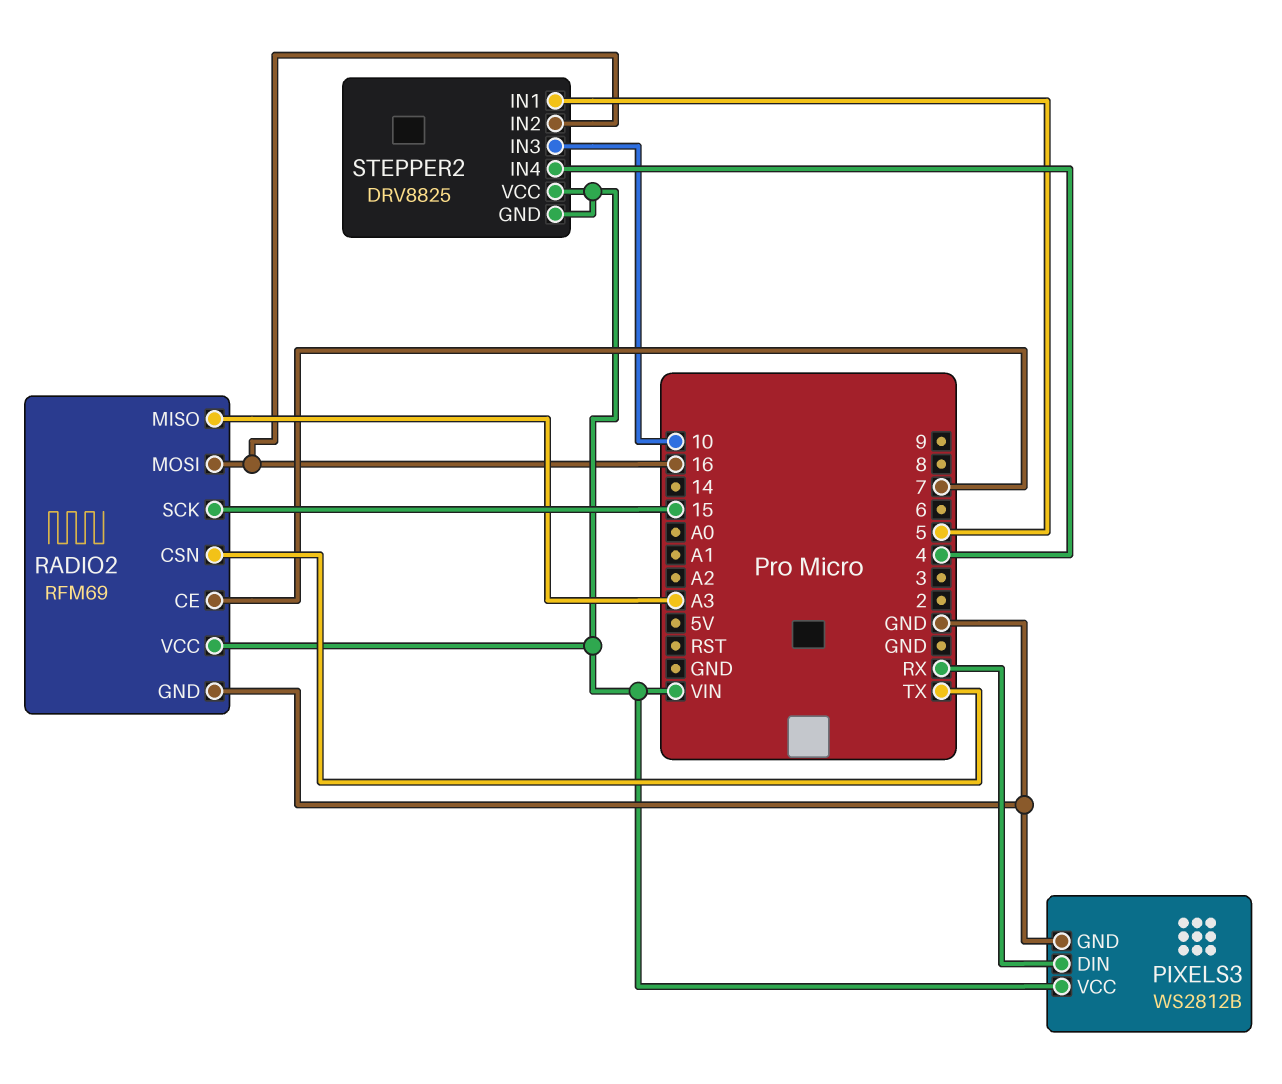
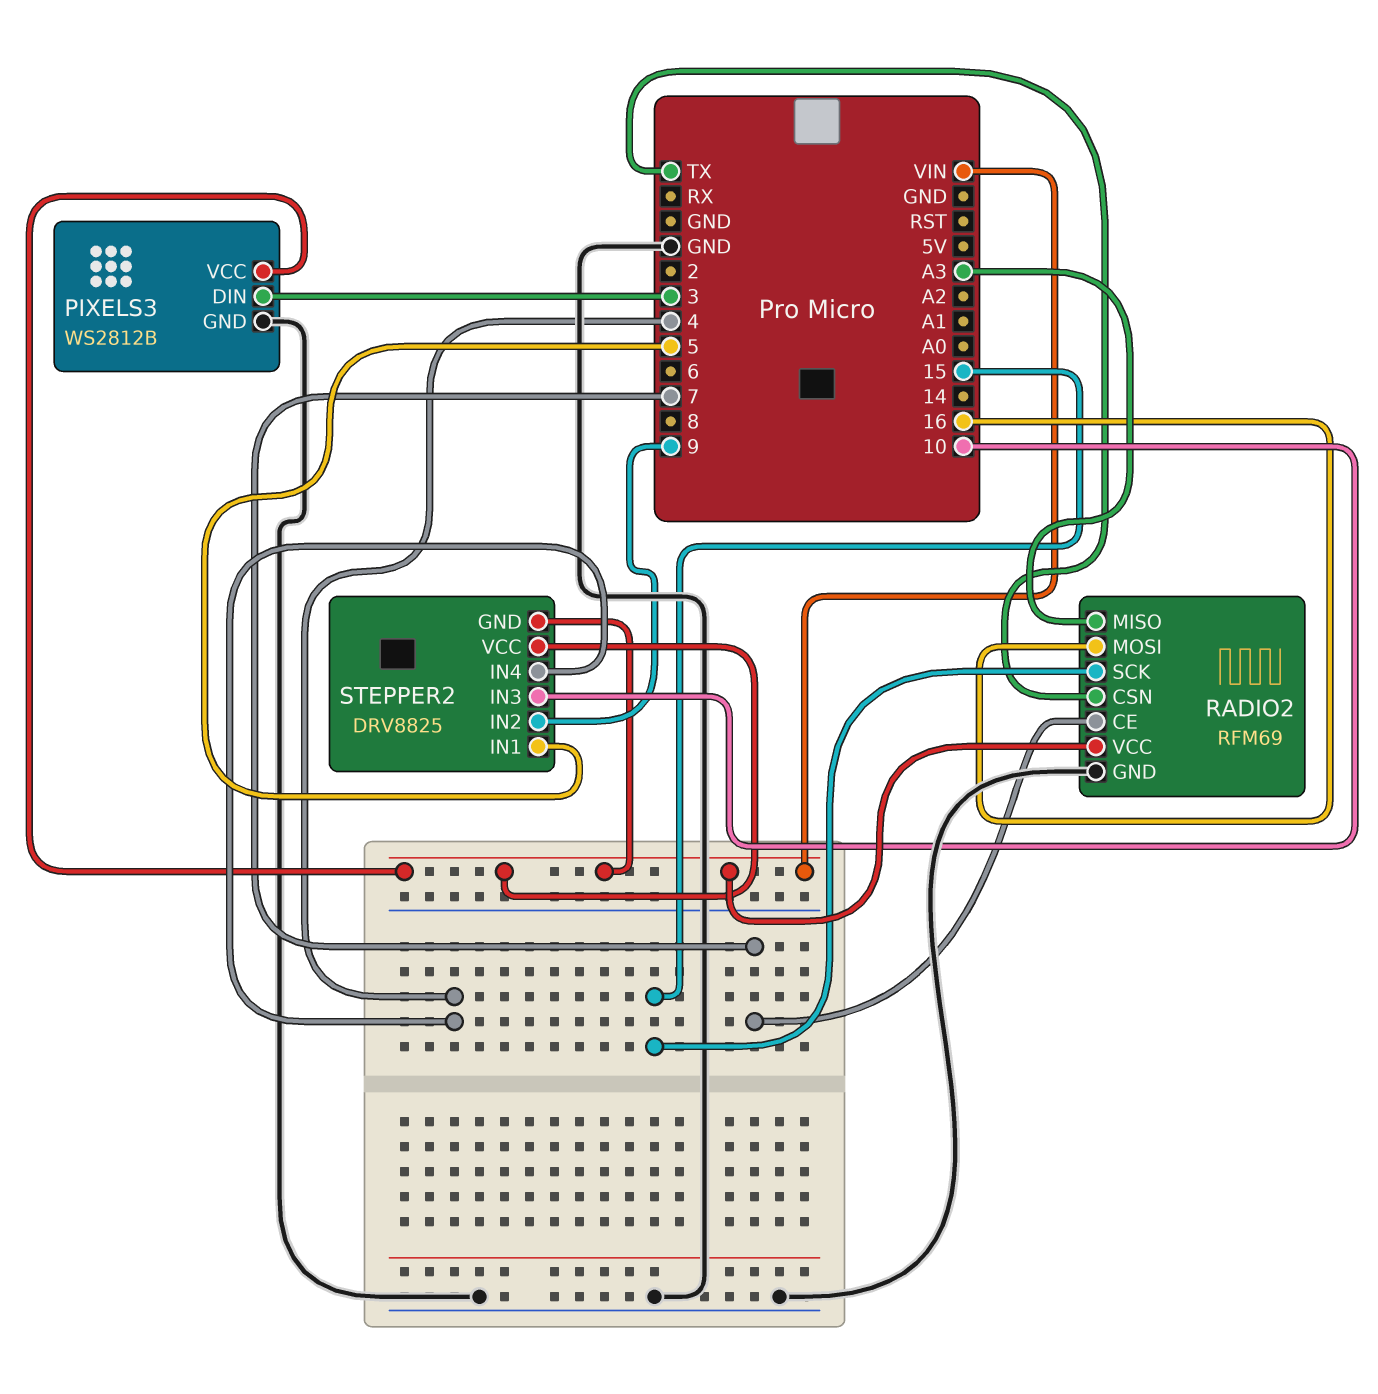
PIXELS3 pin DIN: RX -> 3
STEPPER2 pin IN2: 16 -> 9

